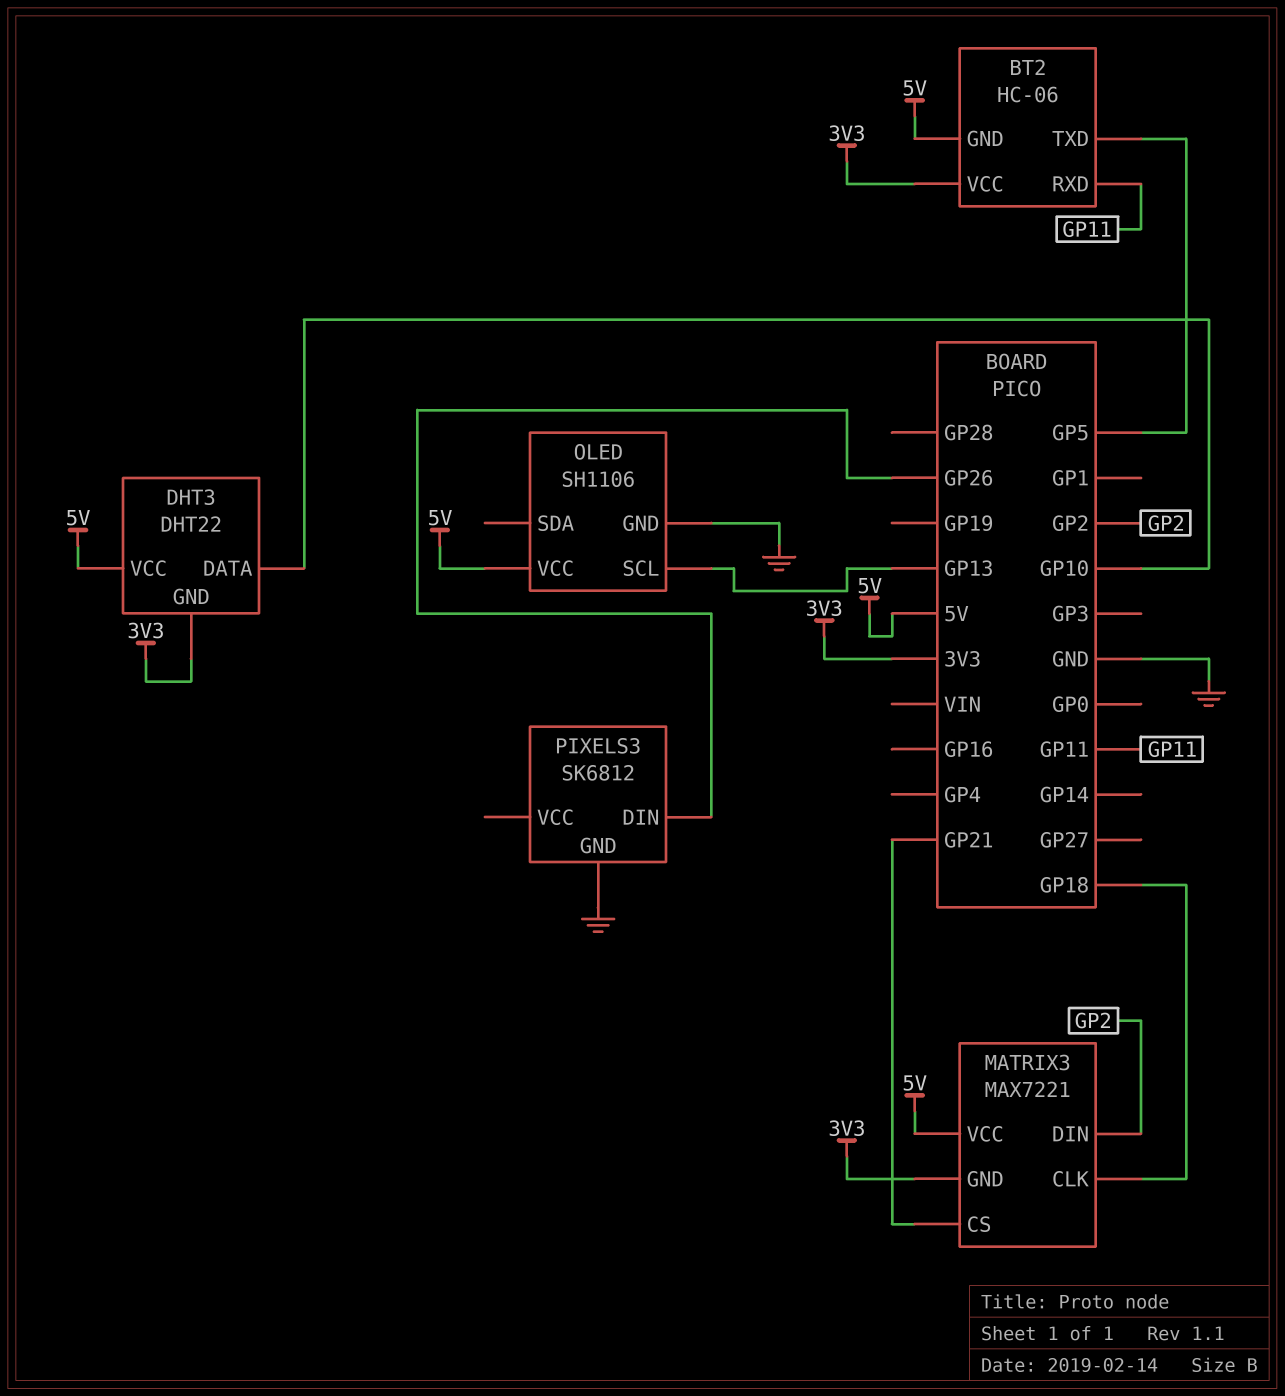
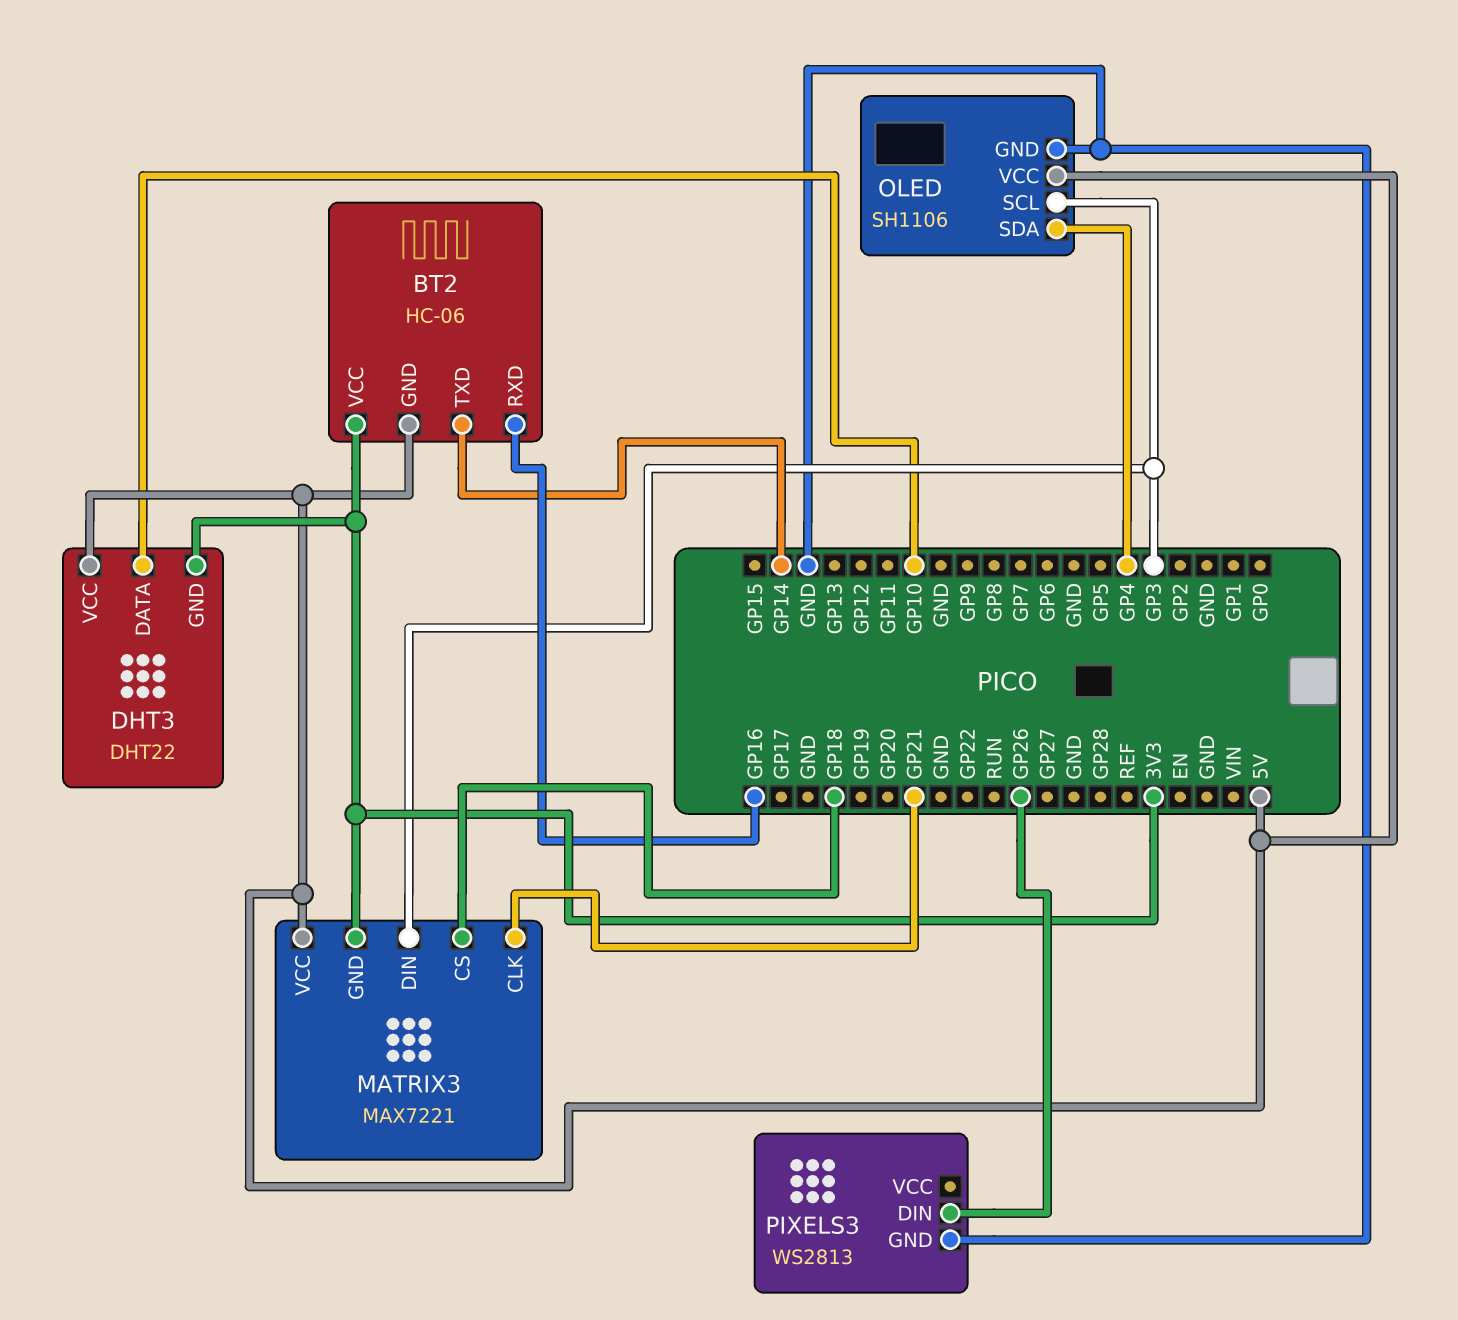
BT2 pin RXD: GP11 -> GP16
BT2 pin TXD: GP5 -> GP14
MATRIX3 pin CLK: GP18 -> GP21
MATRIX3 pin CS: GP21 -> GP18
MATRIX3 pin DIN: GP2 -> GP3
OLED pin SCL: GP13 -> GP3
OLED pin SDA: none -> GP4
PIXELS3: SK6812 -> WS2813

